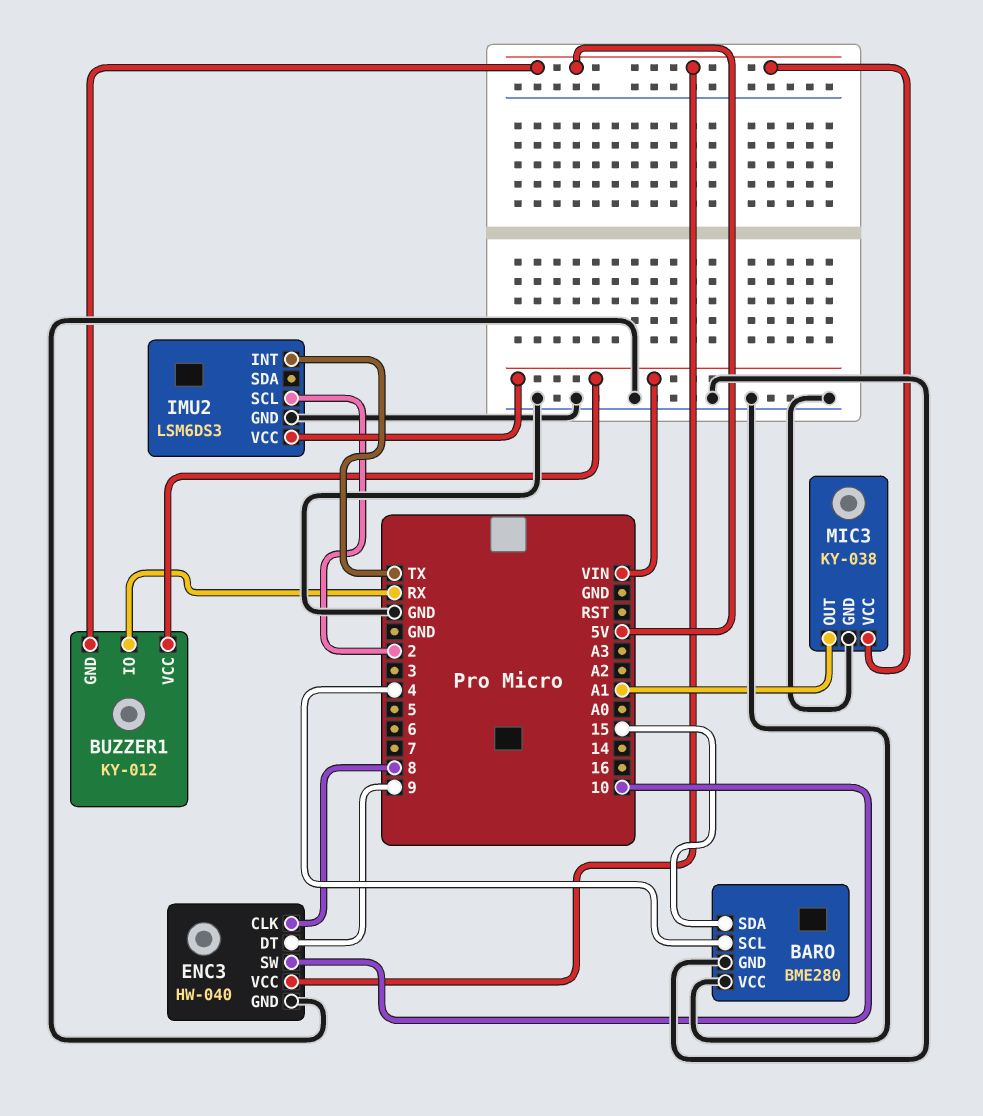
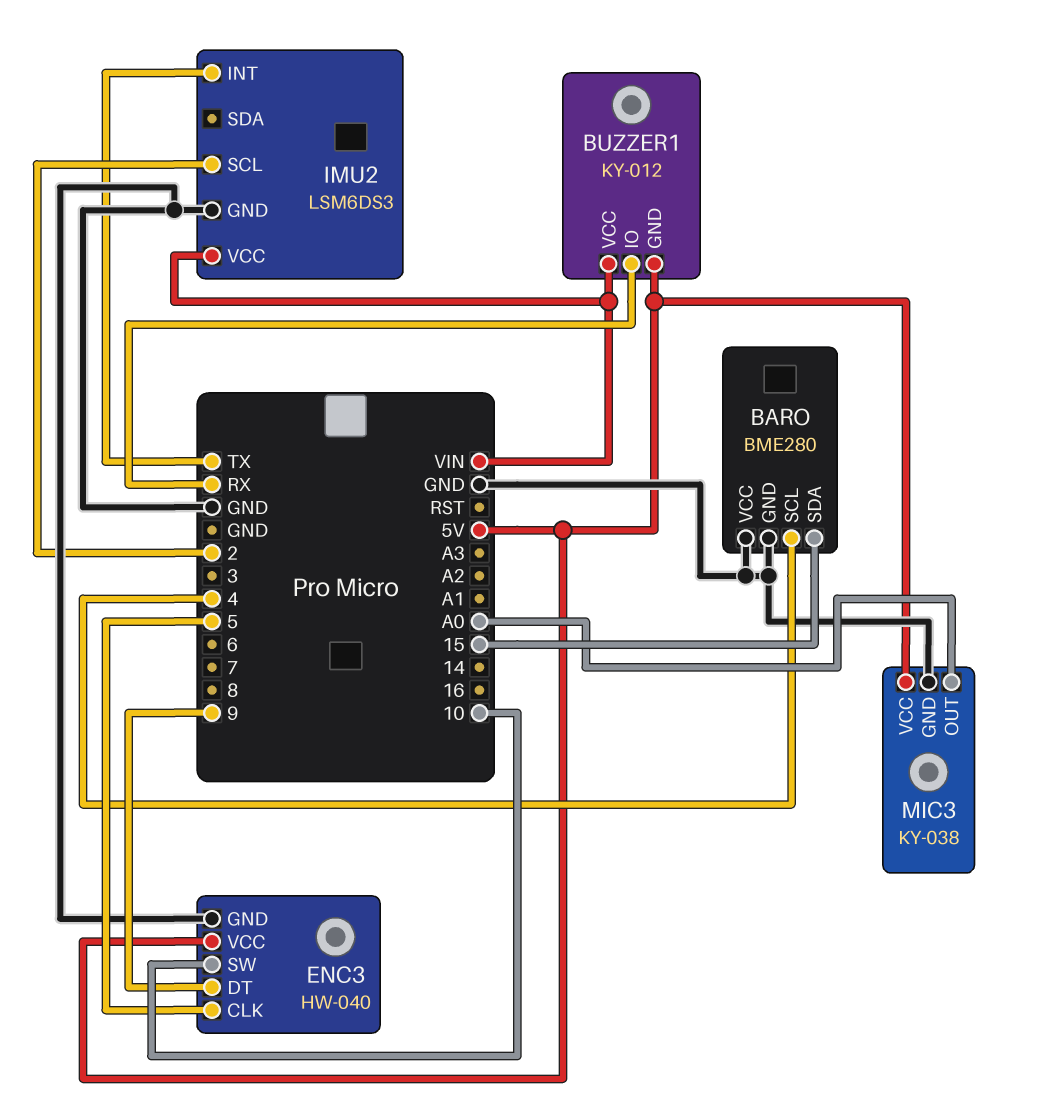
ENC3 pin CLK: 8 -> 5
MIC3 pin OUT: A1 -> A0

